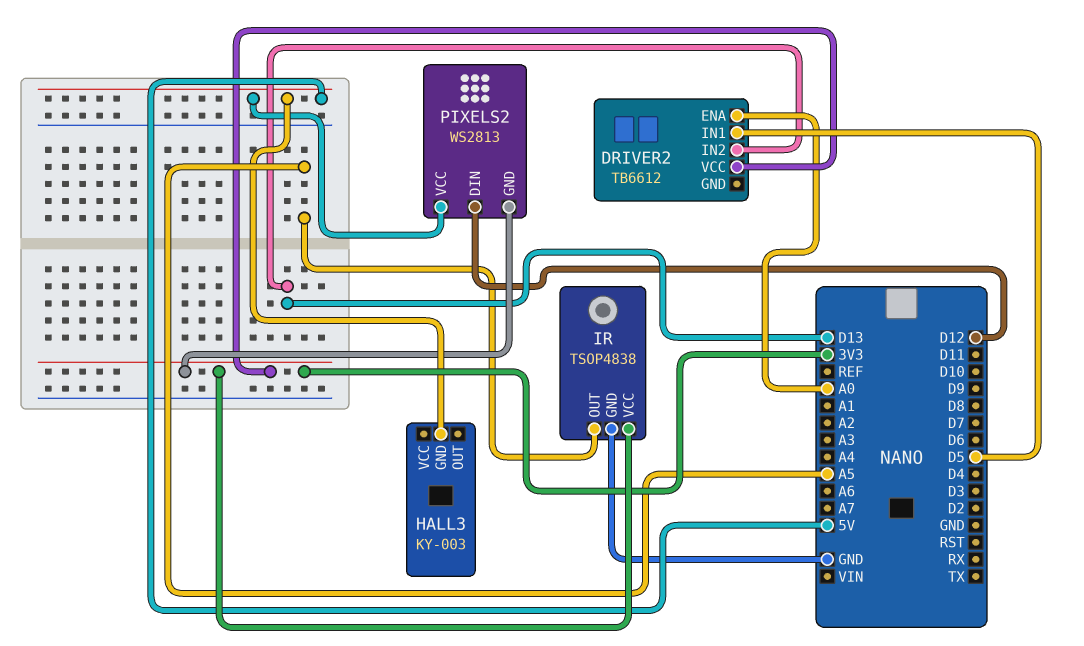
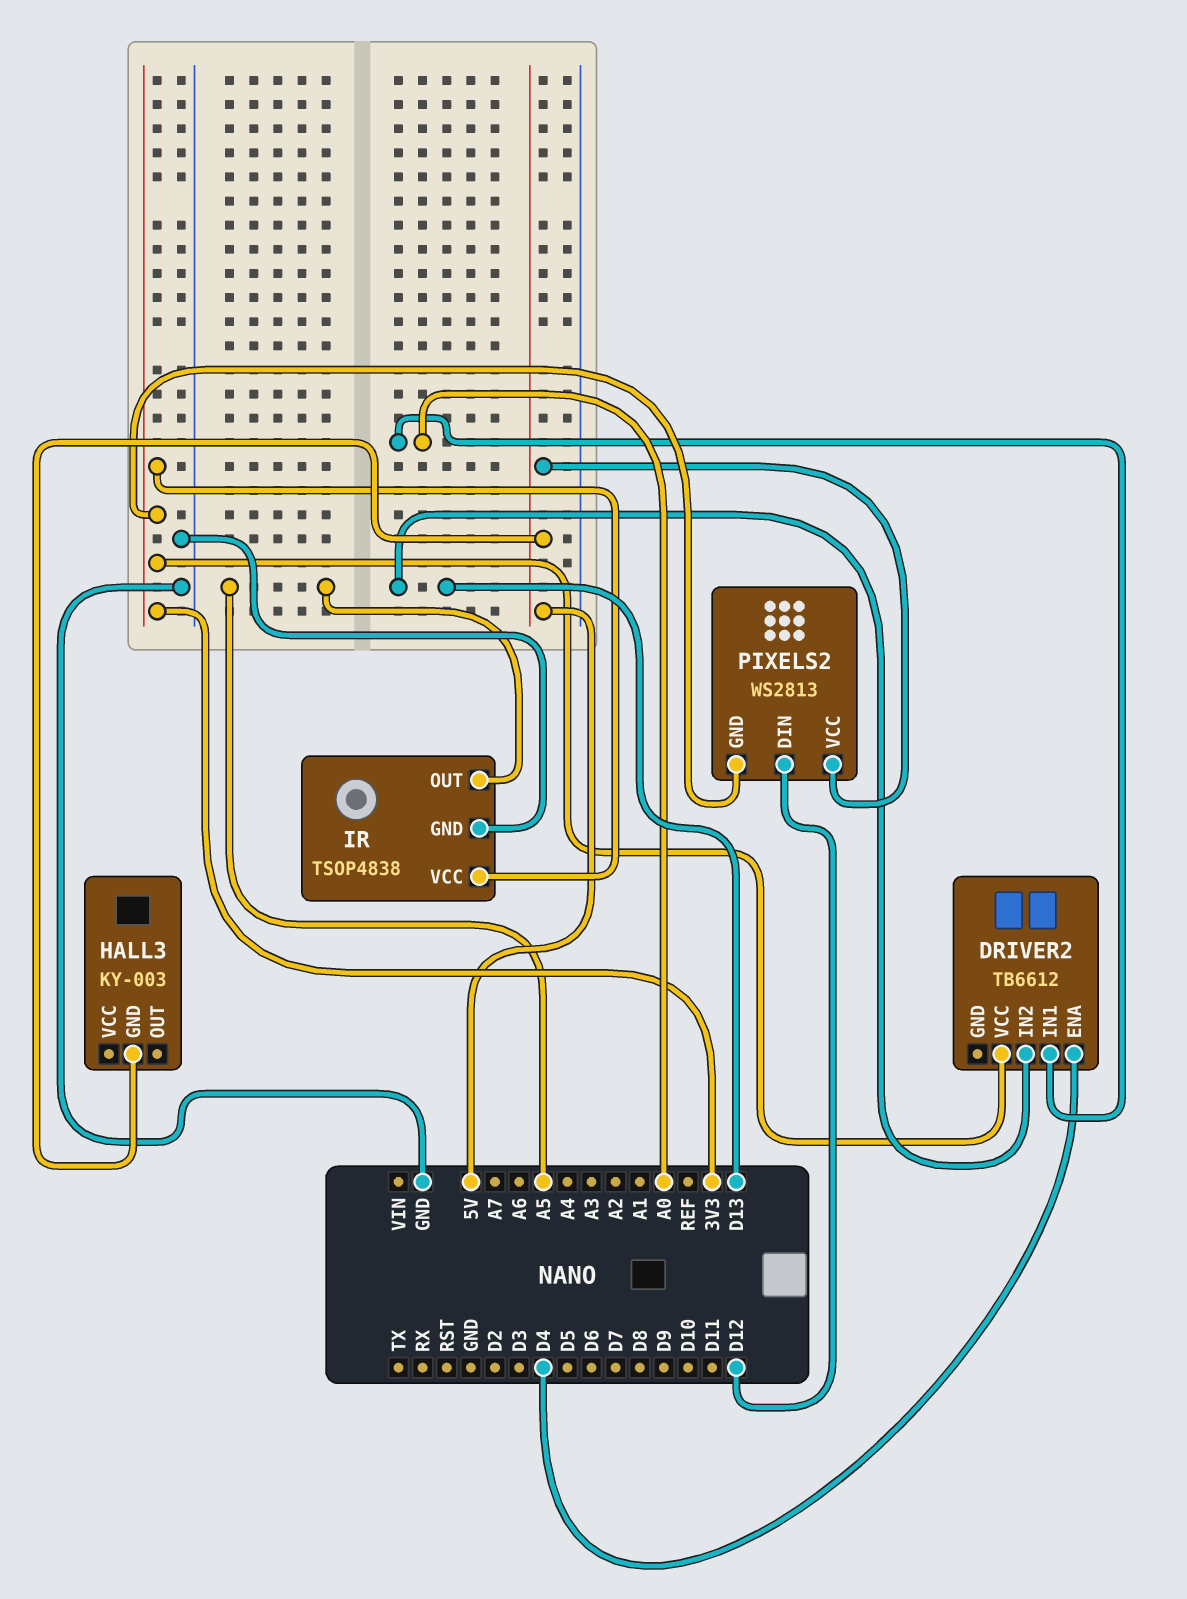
DRIVER2 pin ENA: A0 -> D4
DRIVER2 pin IN1: D5 -> A0

